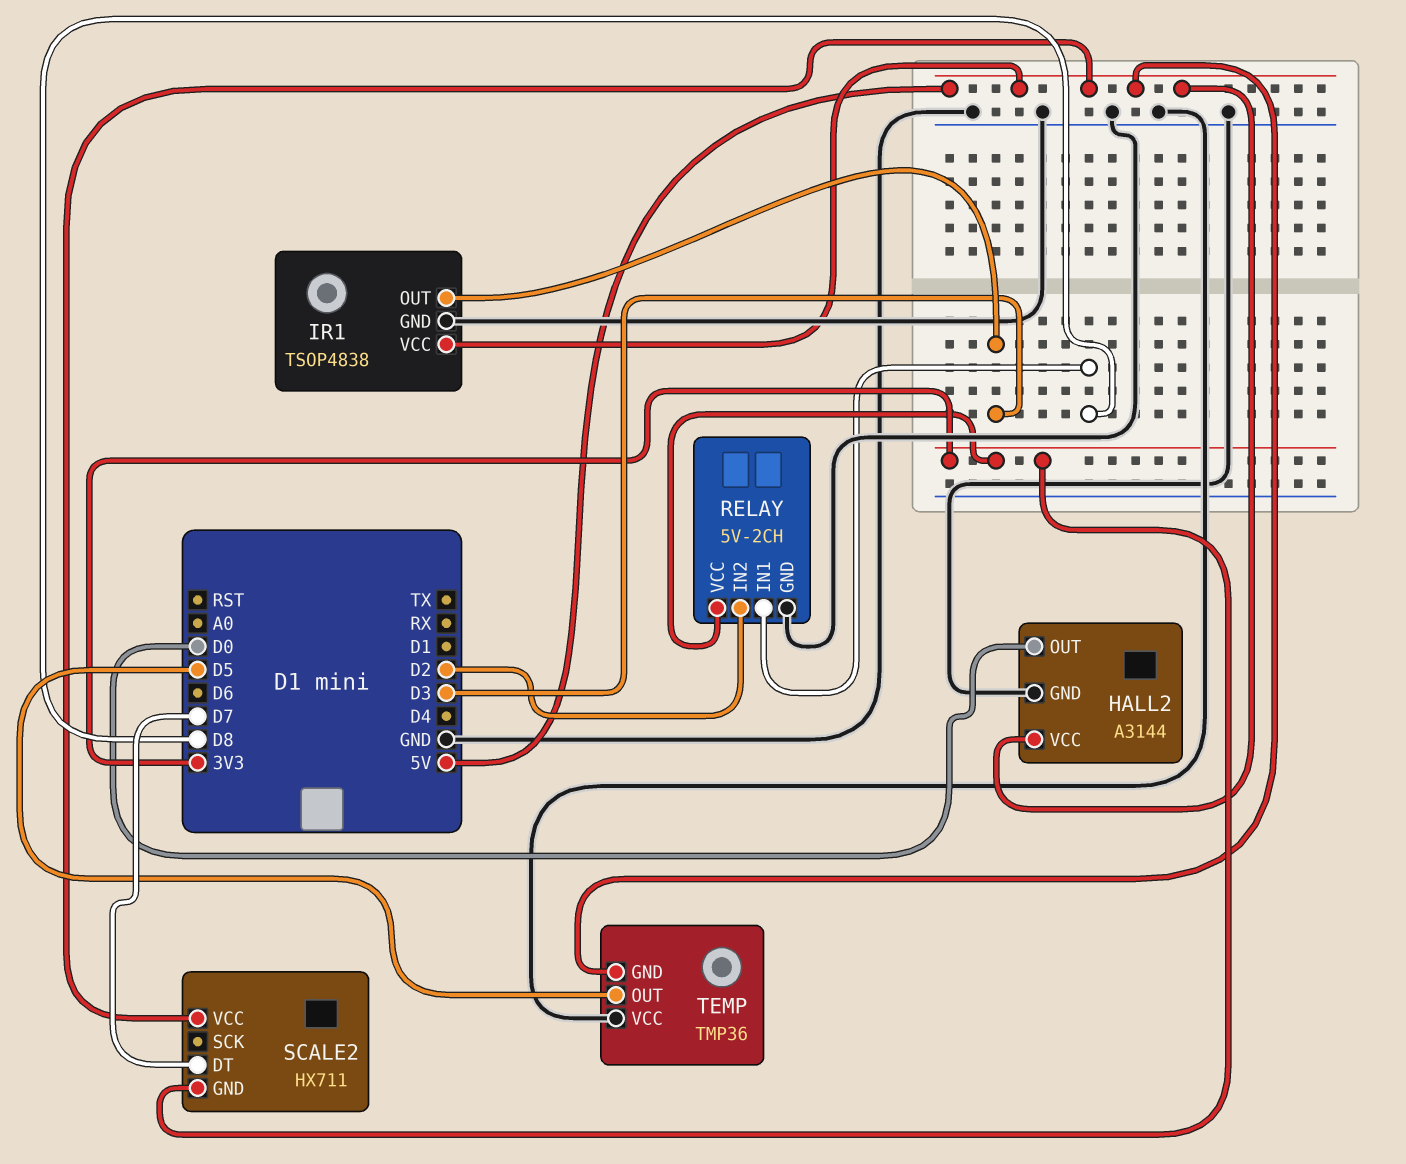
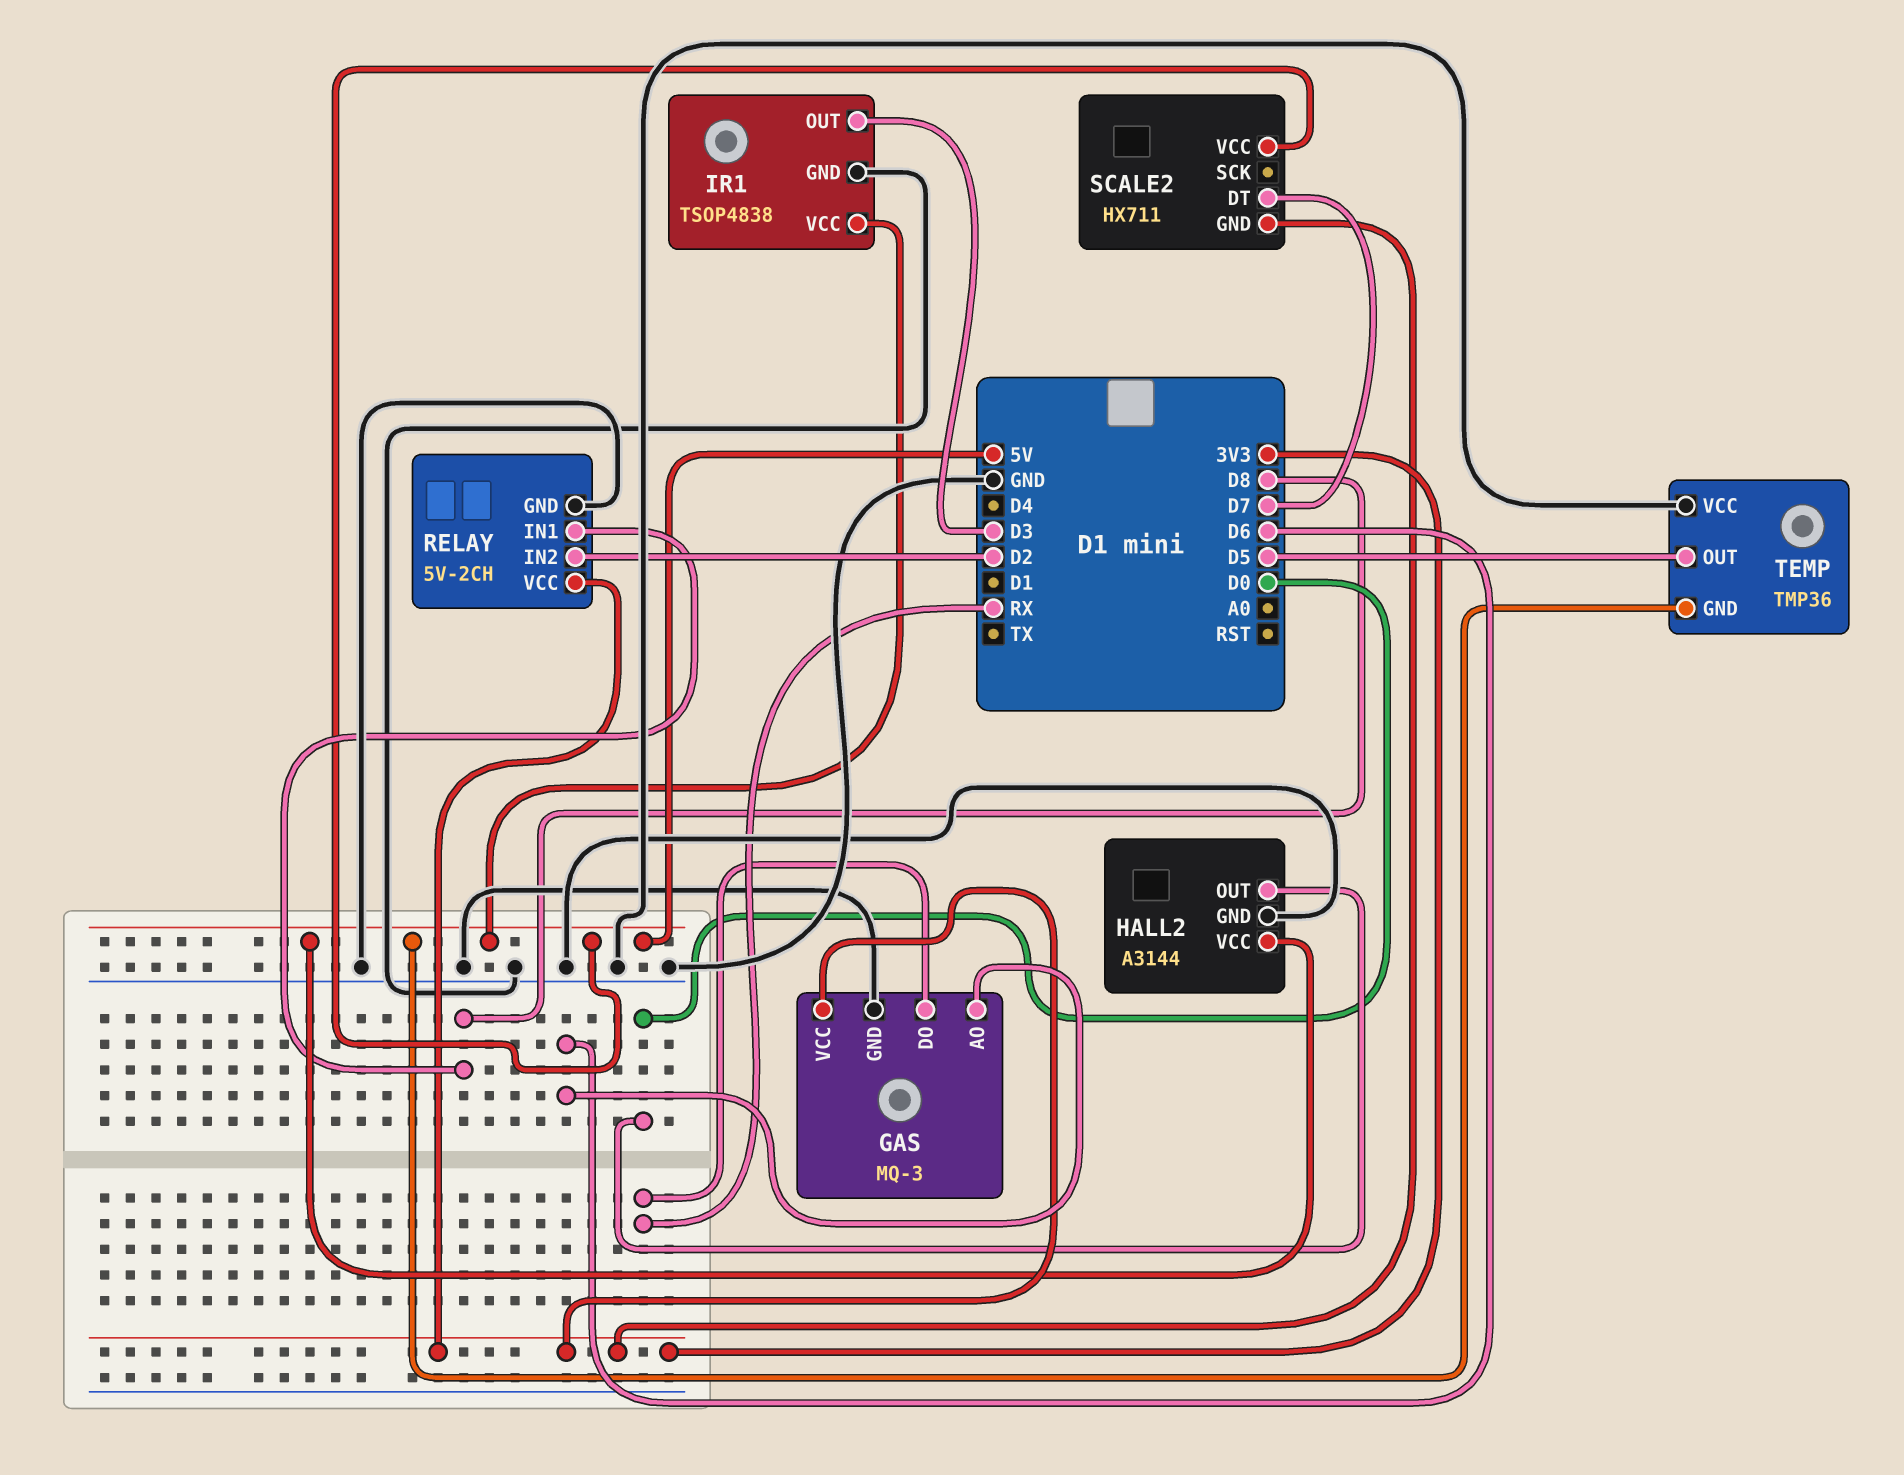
GAS: none -> MQ-3
GAS pin AO: none -> D6
GAS pin DO: none -> RX
GAS pin GND: none -> GND
GAS pin VCC: none -> 3V3

